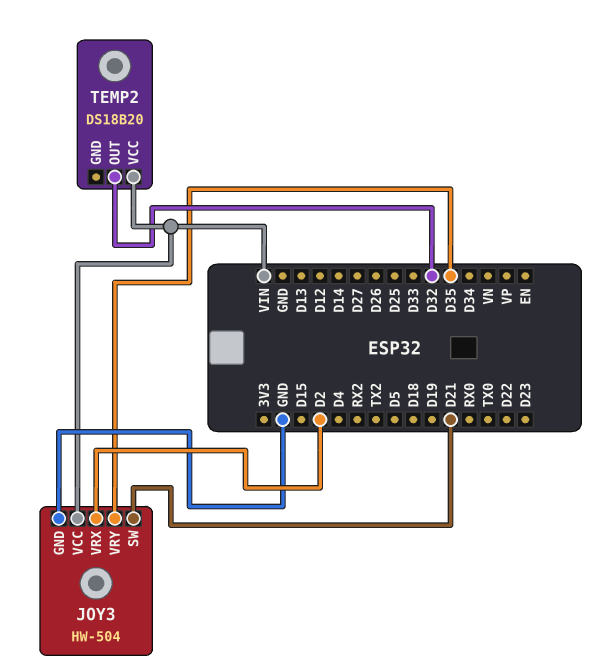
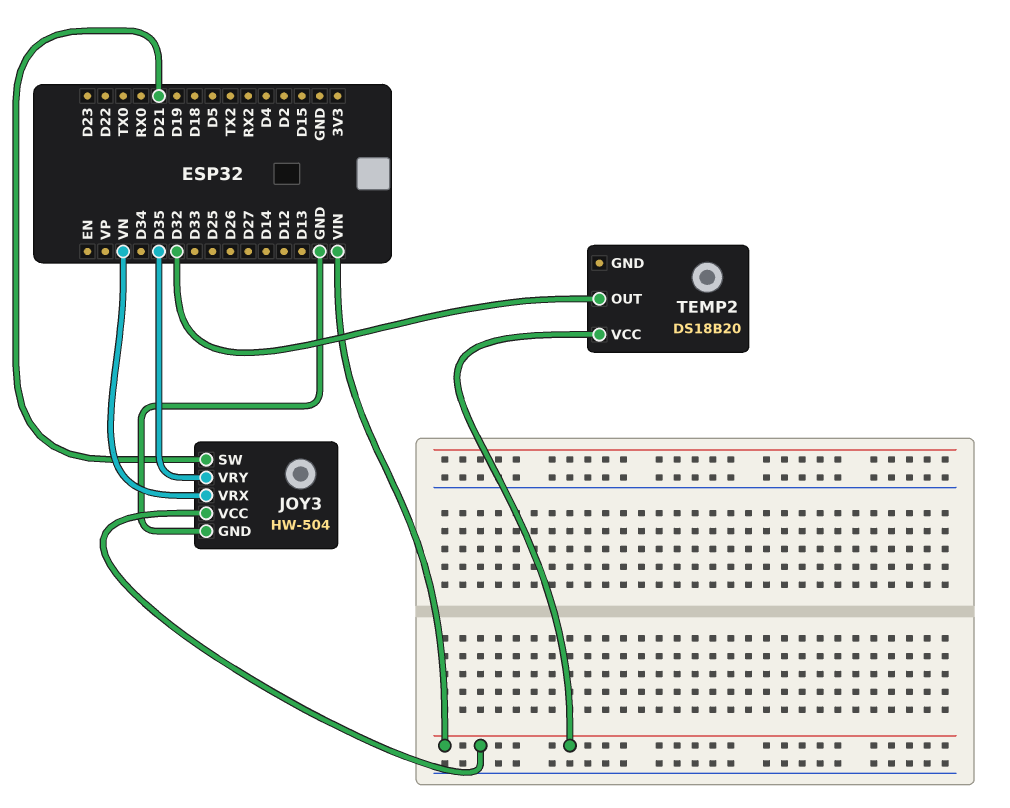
JOY3 pin VRX: D2 -> VN

